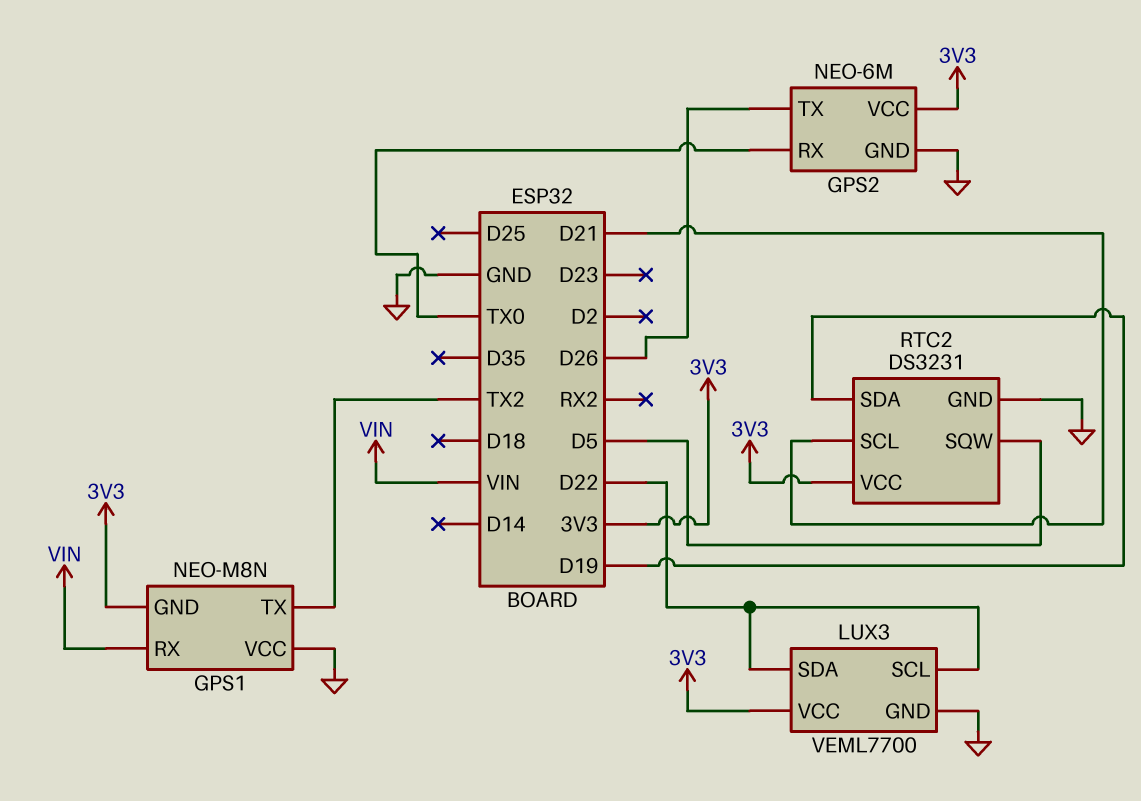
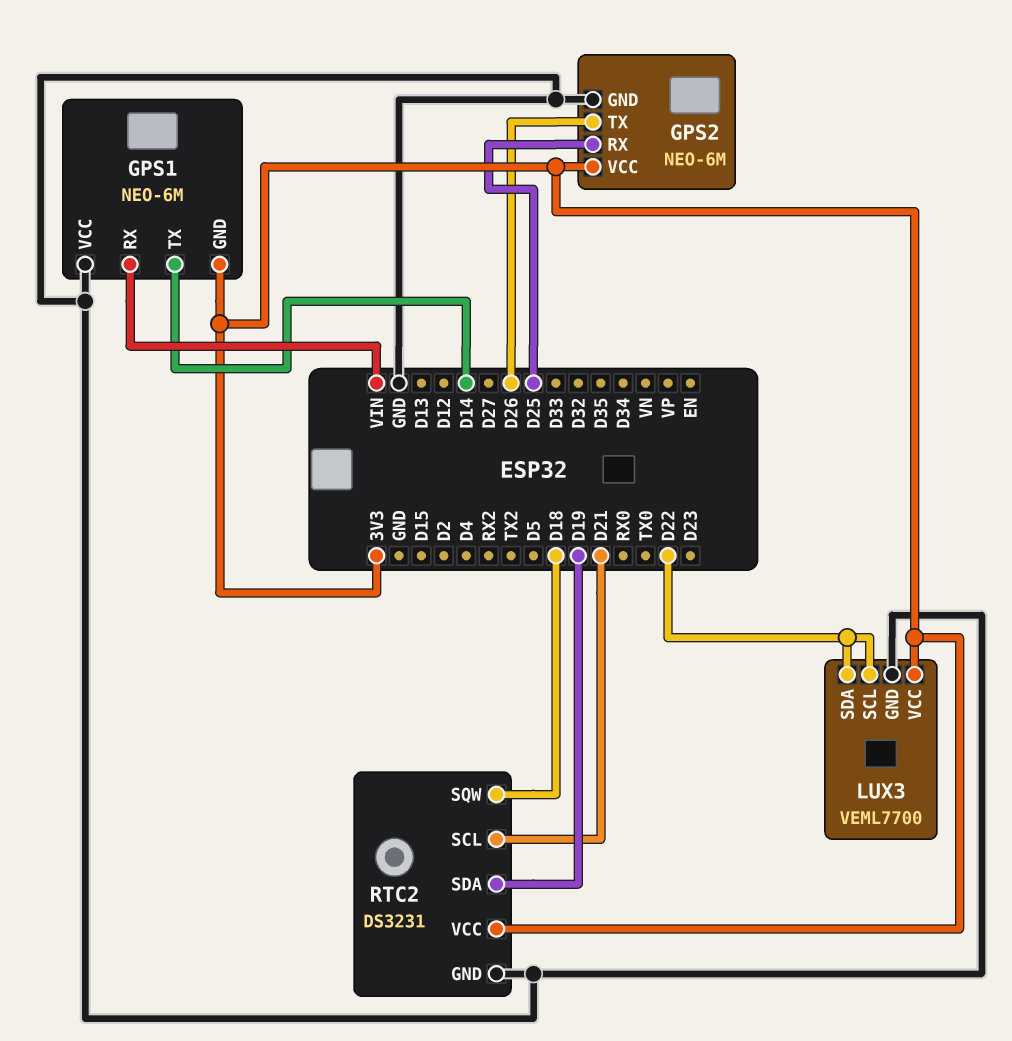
GPS1: NEO-M8N -> NEO-6M
GPS1 pin TX: TX2 -> D14
GPS2 pin RX: TX0 -> D25
RTC2 pin SQW: D5 -> D18

